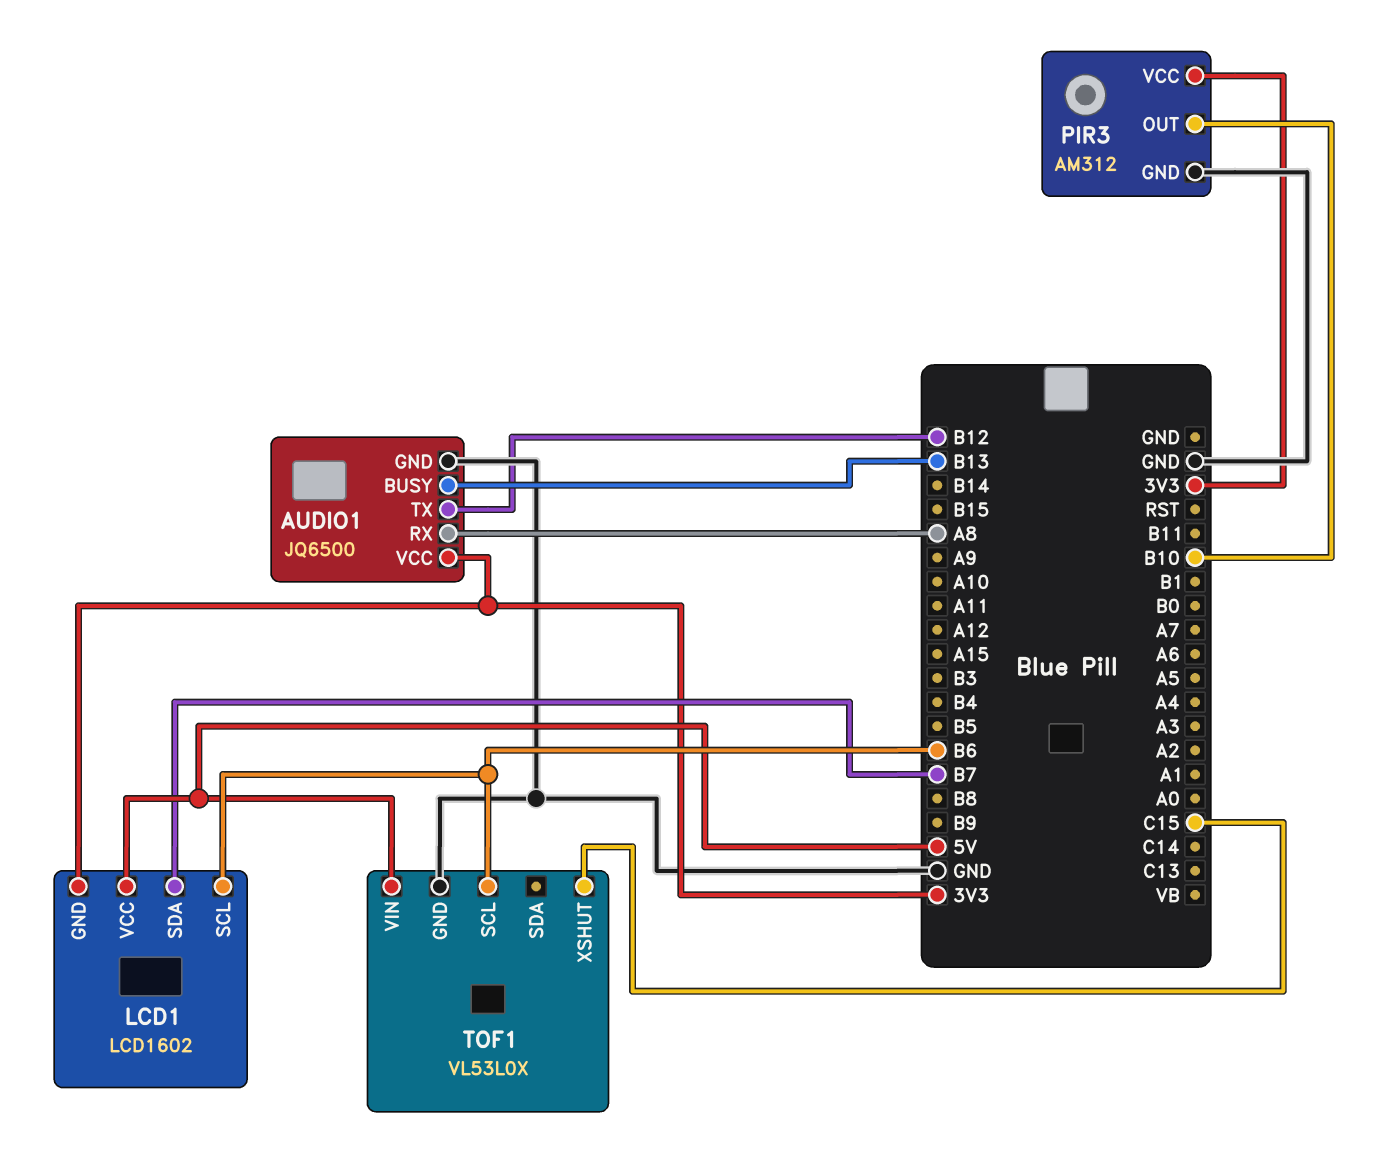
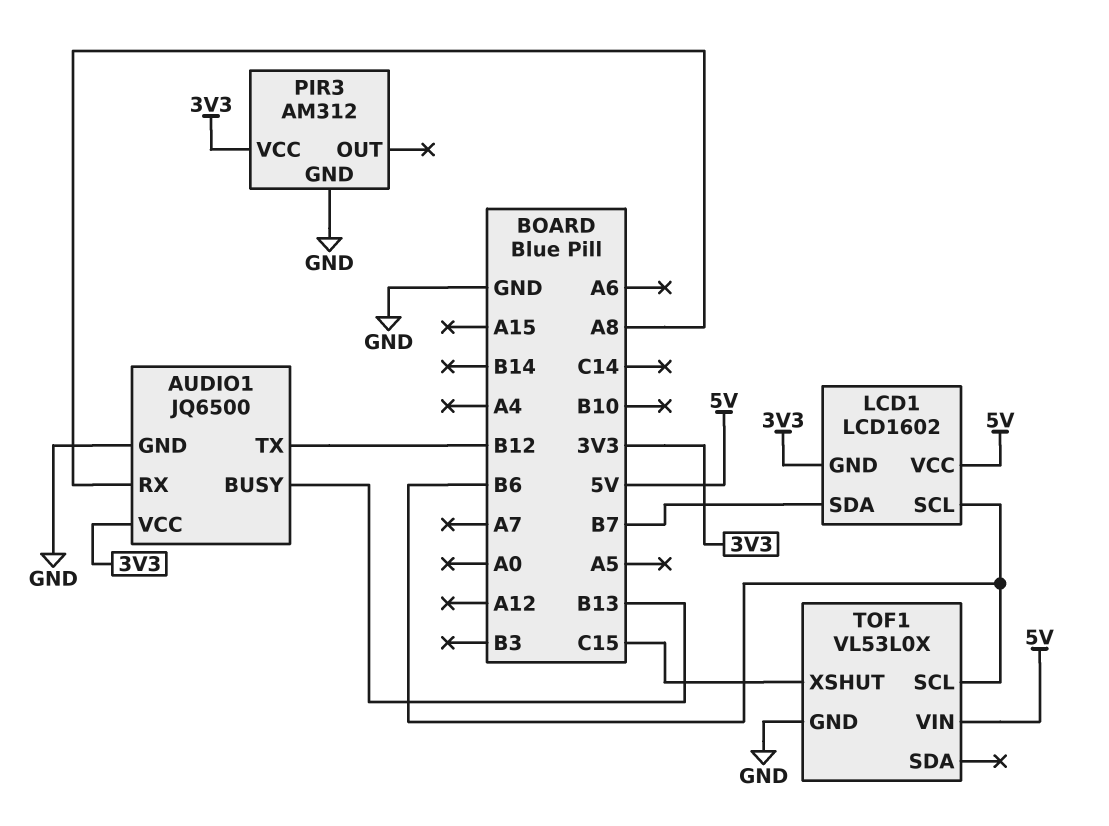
PIR3 pin OUT: B10 -> none

